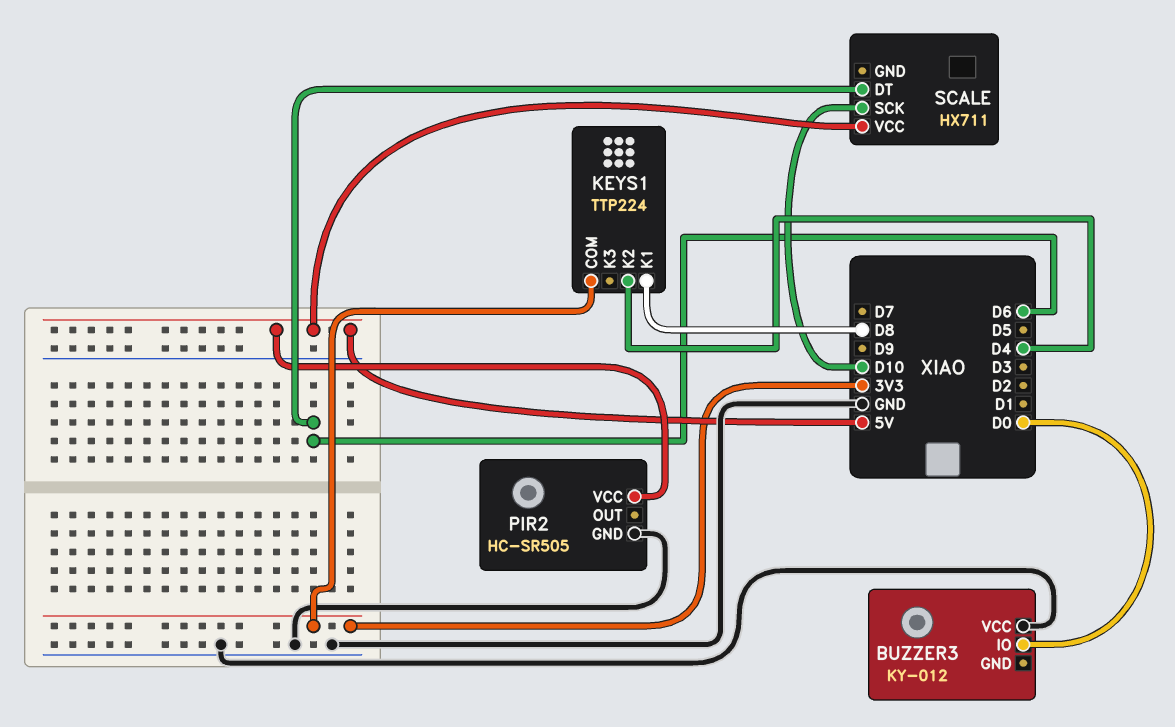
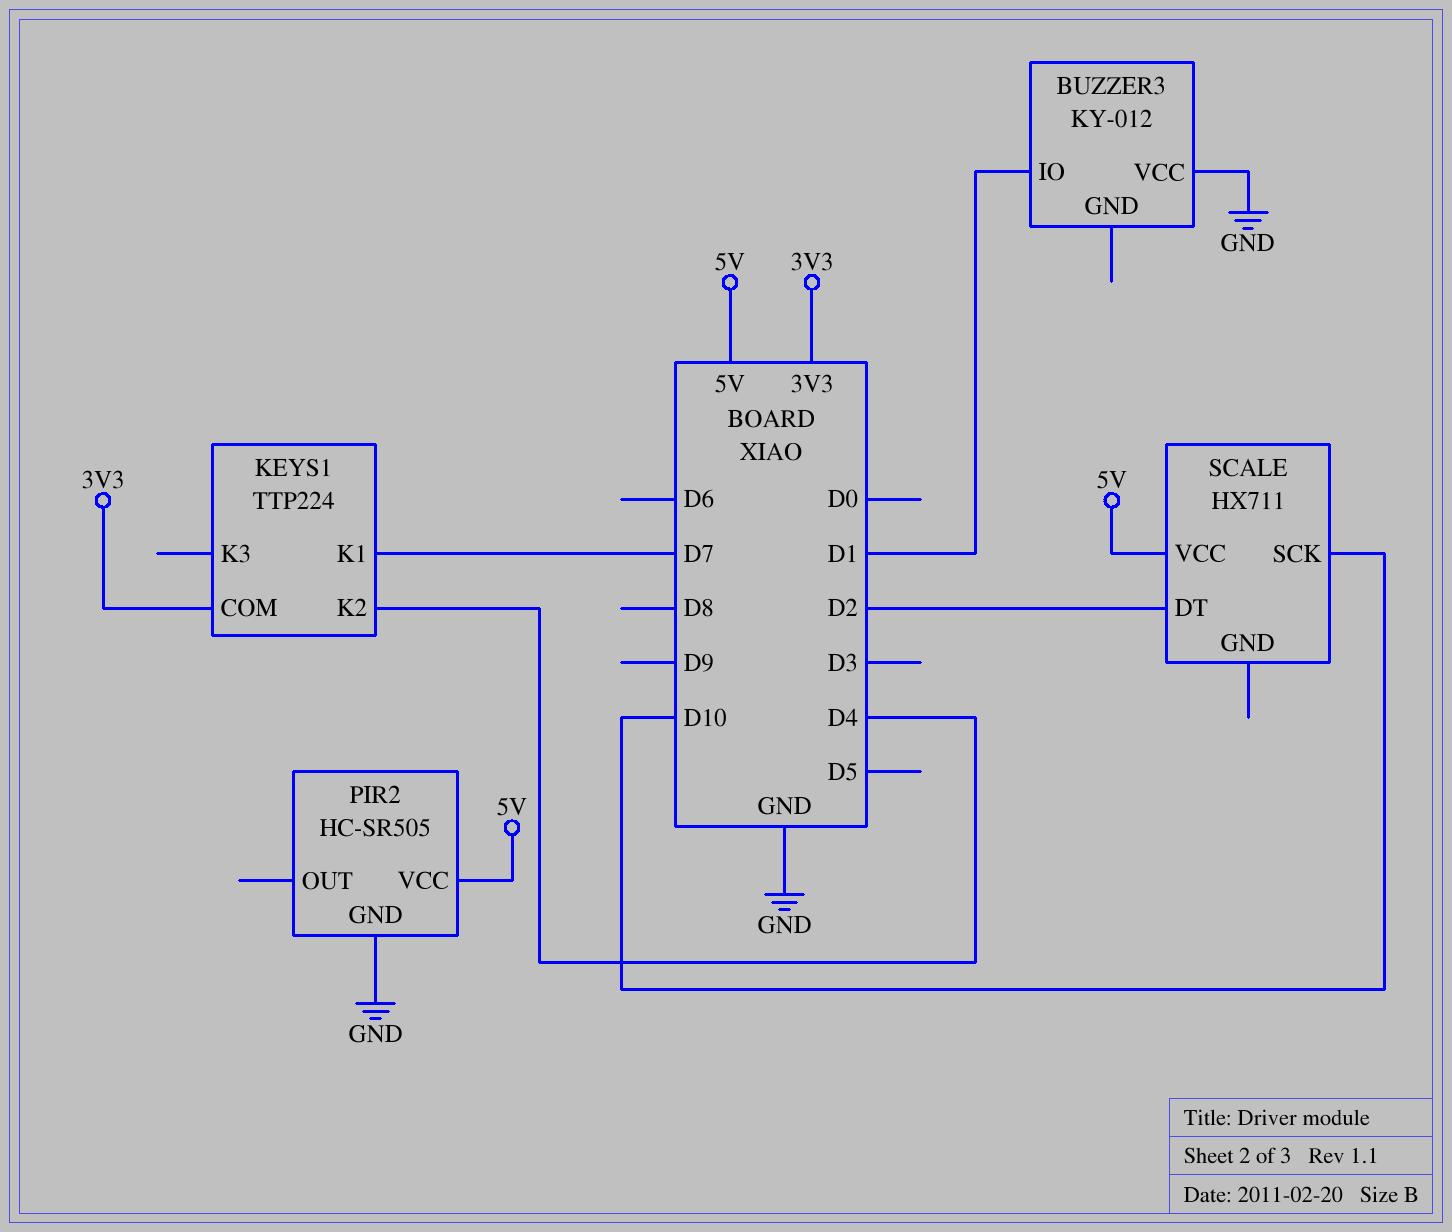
BUZZER3 pin IO: D0 -> D1
KEYS1 pin K1: D8 -> D7
SCALE pin DT: D6 -> D2

